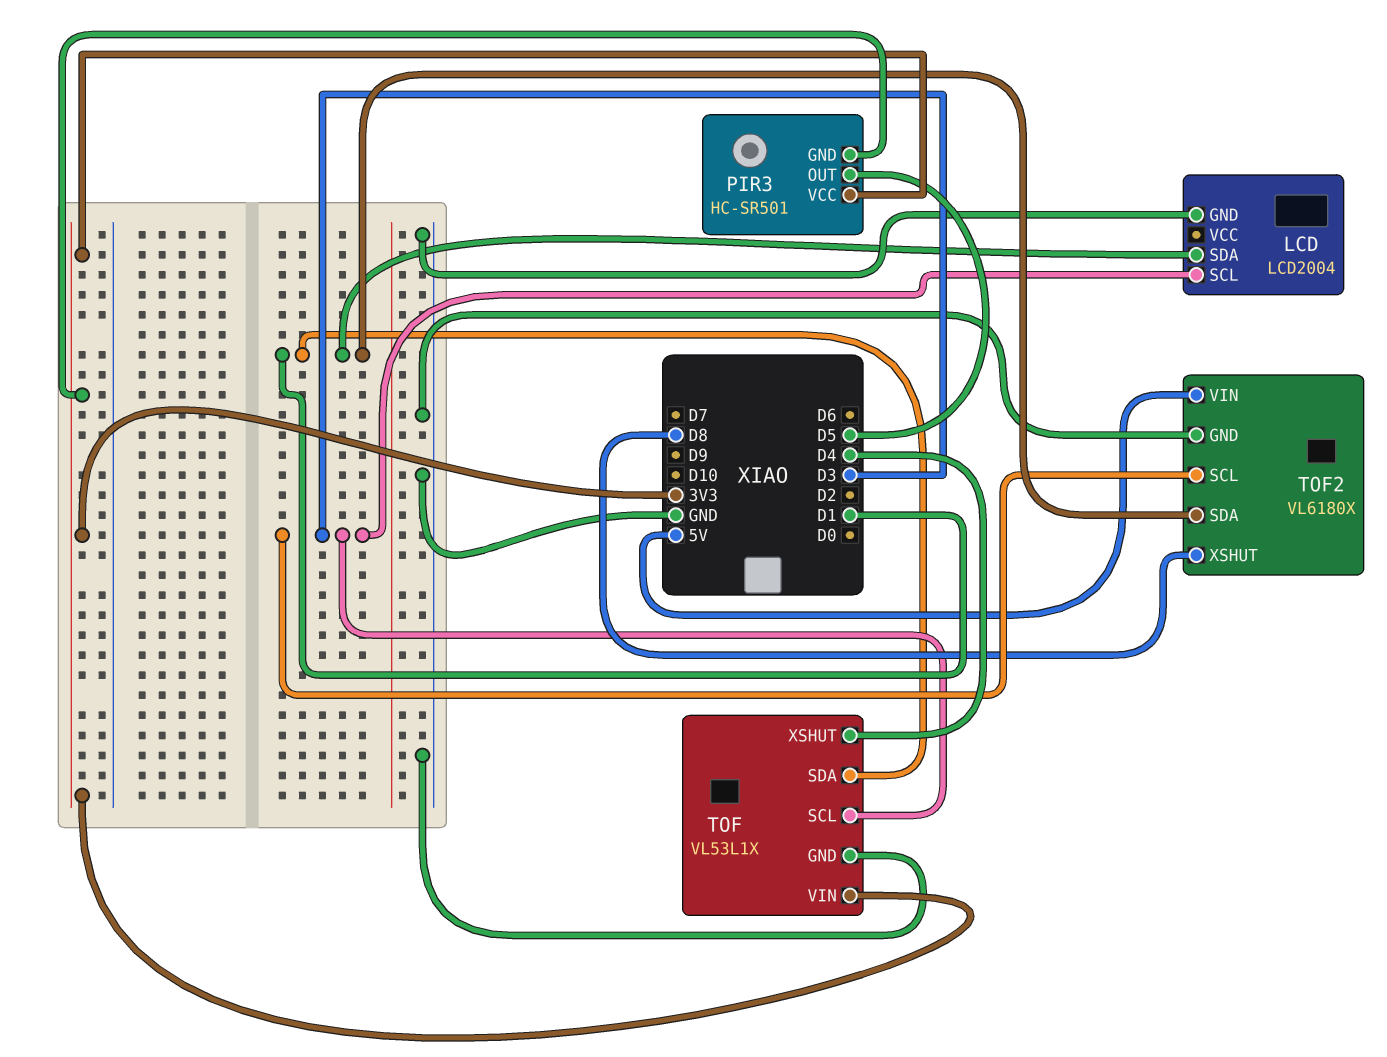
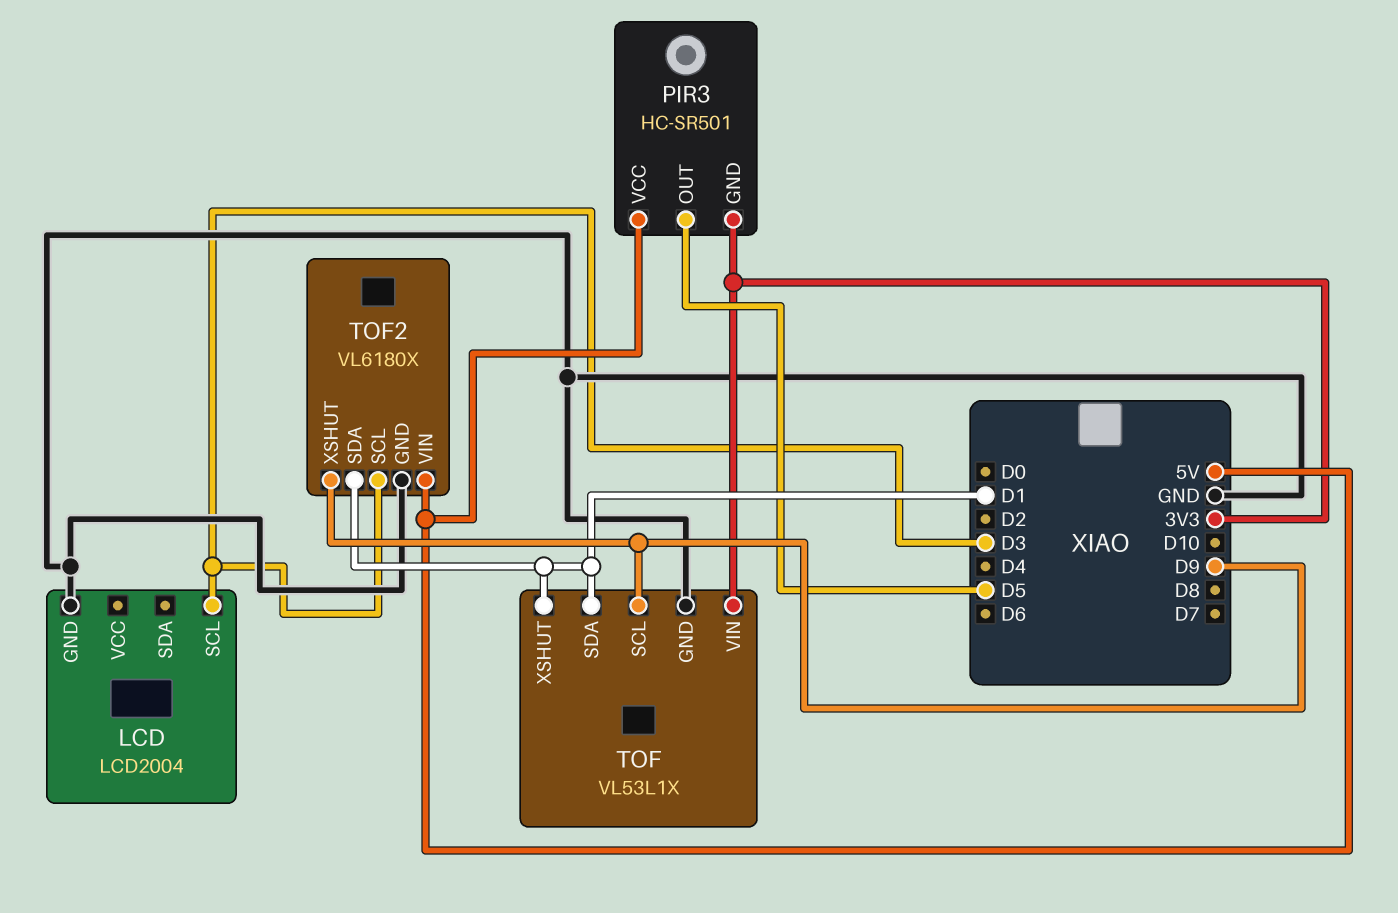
LCD pin SDA: D1 -> none
PIR3 pin VCC: 3V3 -> 5V
TOF pin SCL: D3 -> D9
TOF pin XSHUT: D4 -> D1
TOF2 pin XSHUT: D8 -> D9

